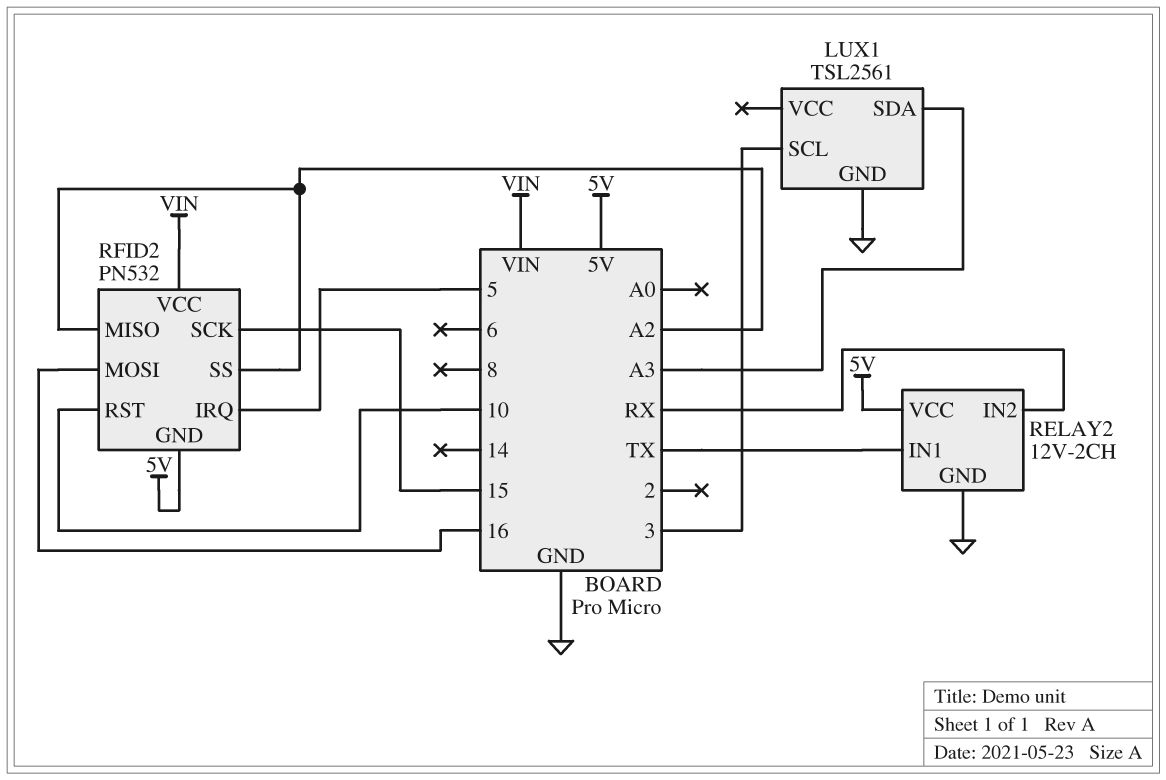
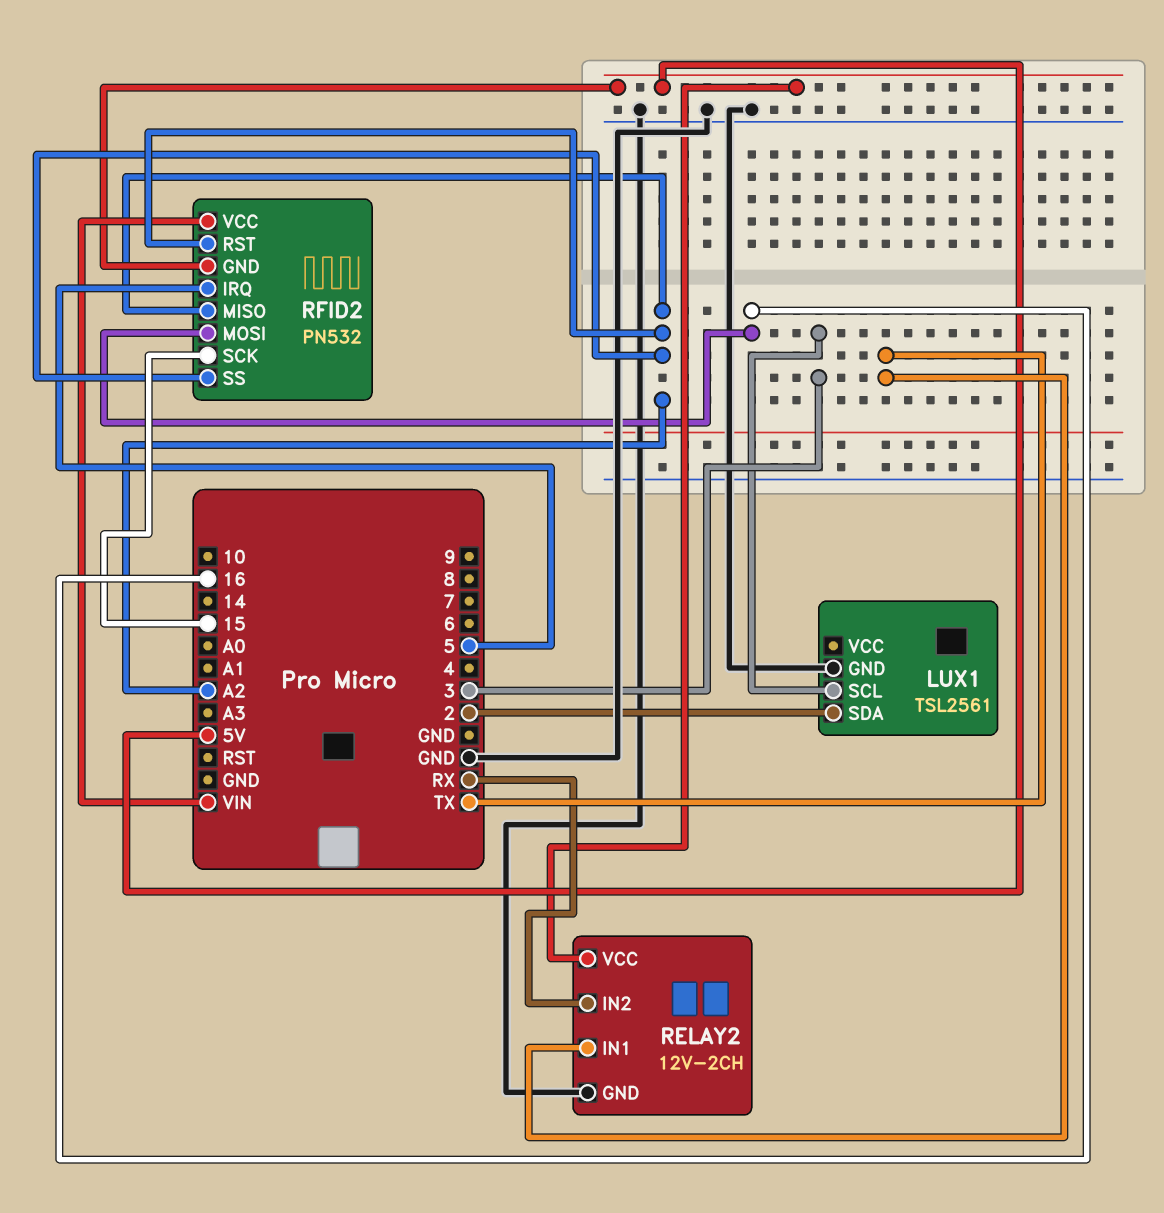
LUX1 pin SDA: A3 -> 2
RFID2 pin RST: 10 -> A2

